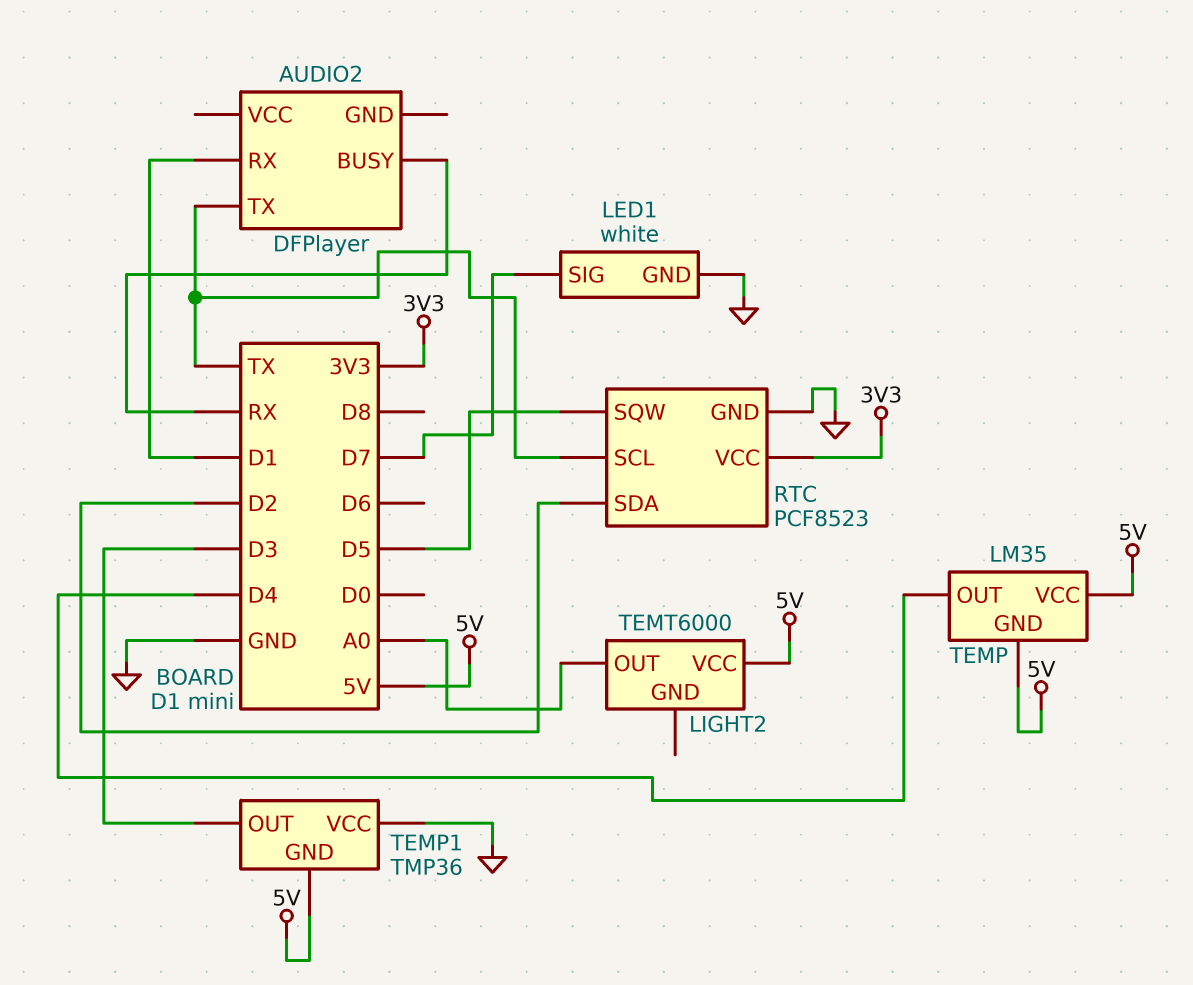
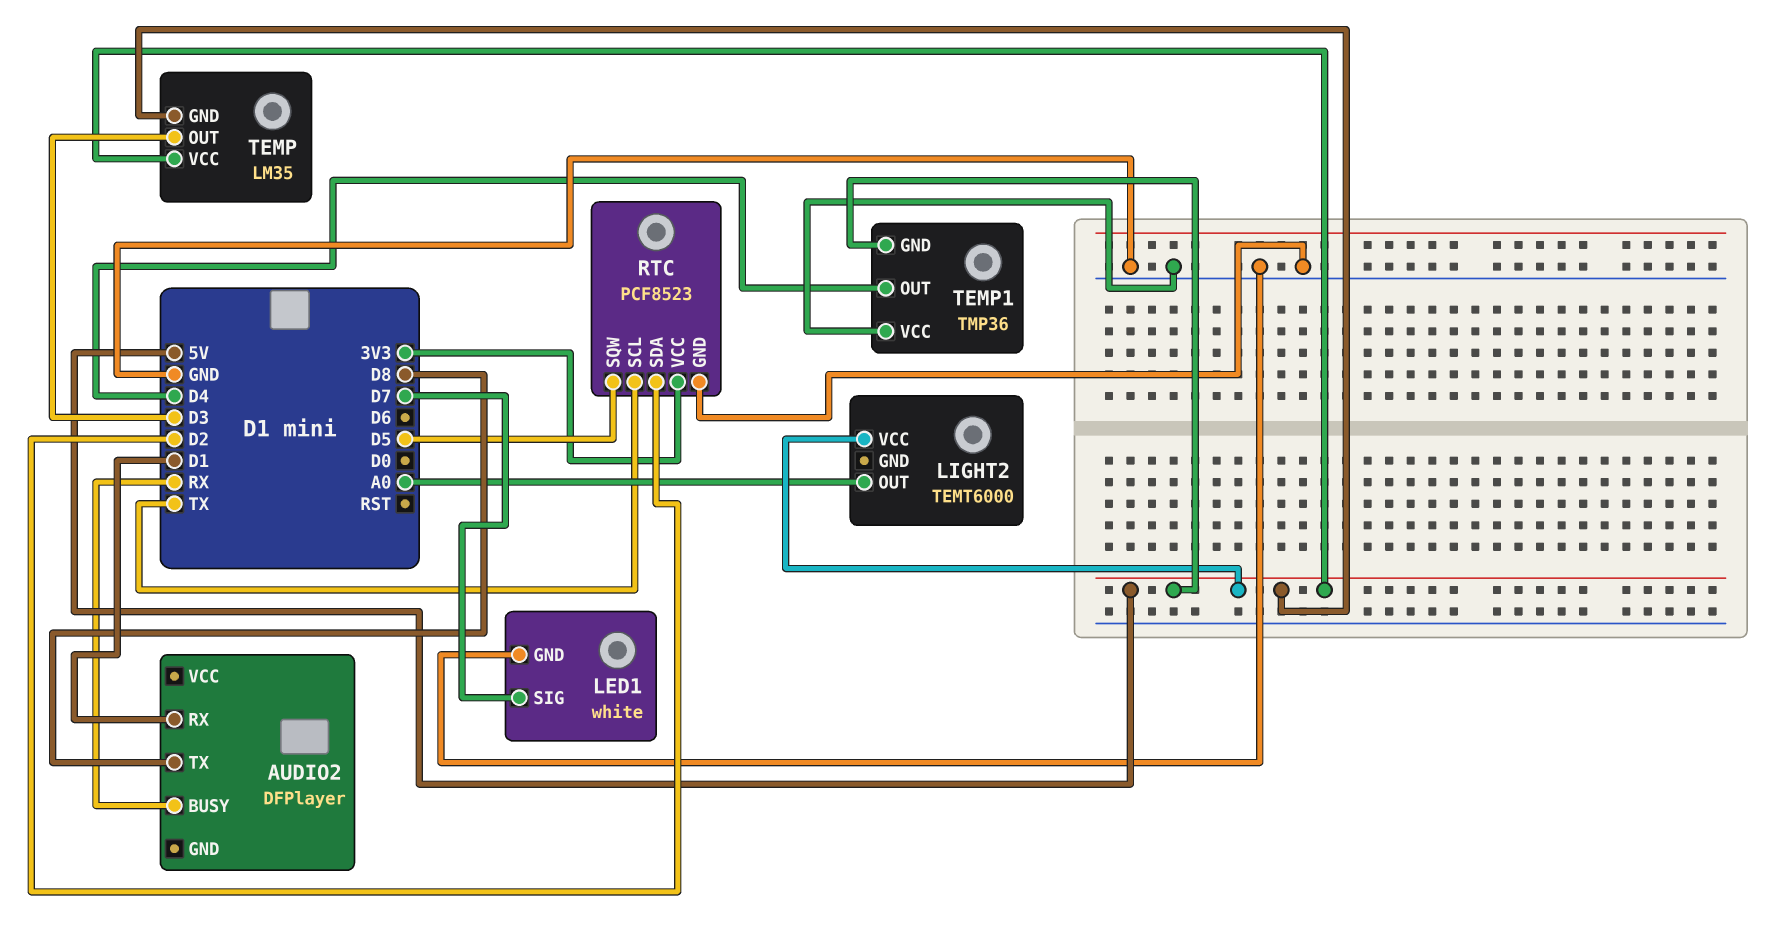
AUDIO2 pin TX: TX -> D8
TEMP pin OUT: D4 -> D3
TEMP1 pin OUT: D3 -> D4

